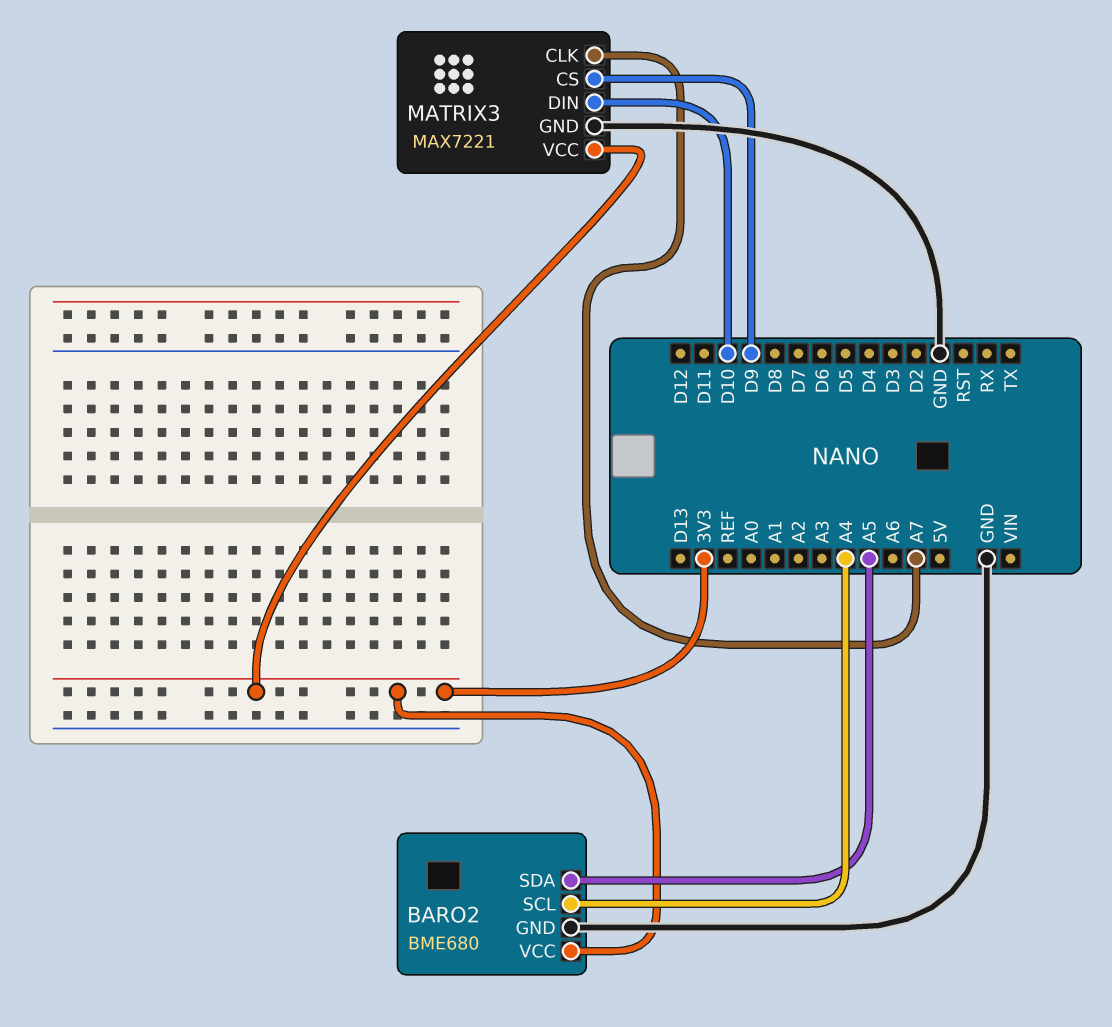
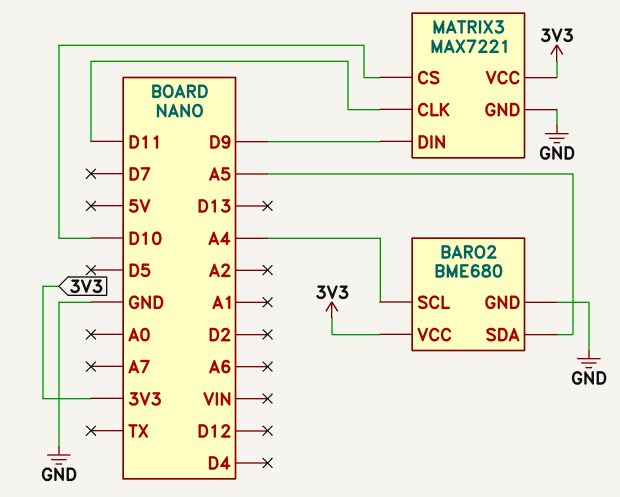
MATRIX3 pin CLK: A7 -> D11
MATRIX3 pin CS: D9 -> D10
MATRIX3 pin DIN: D10 -> D9

